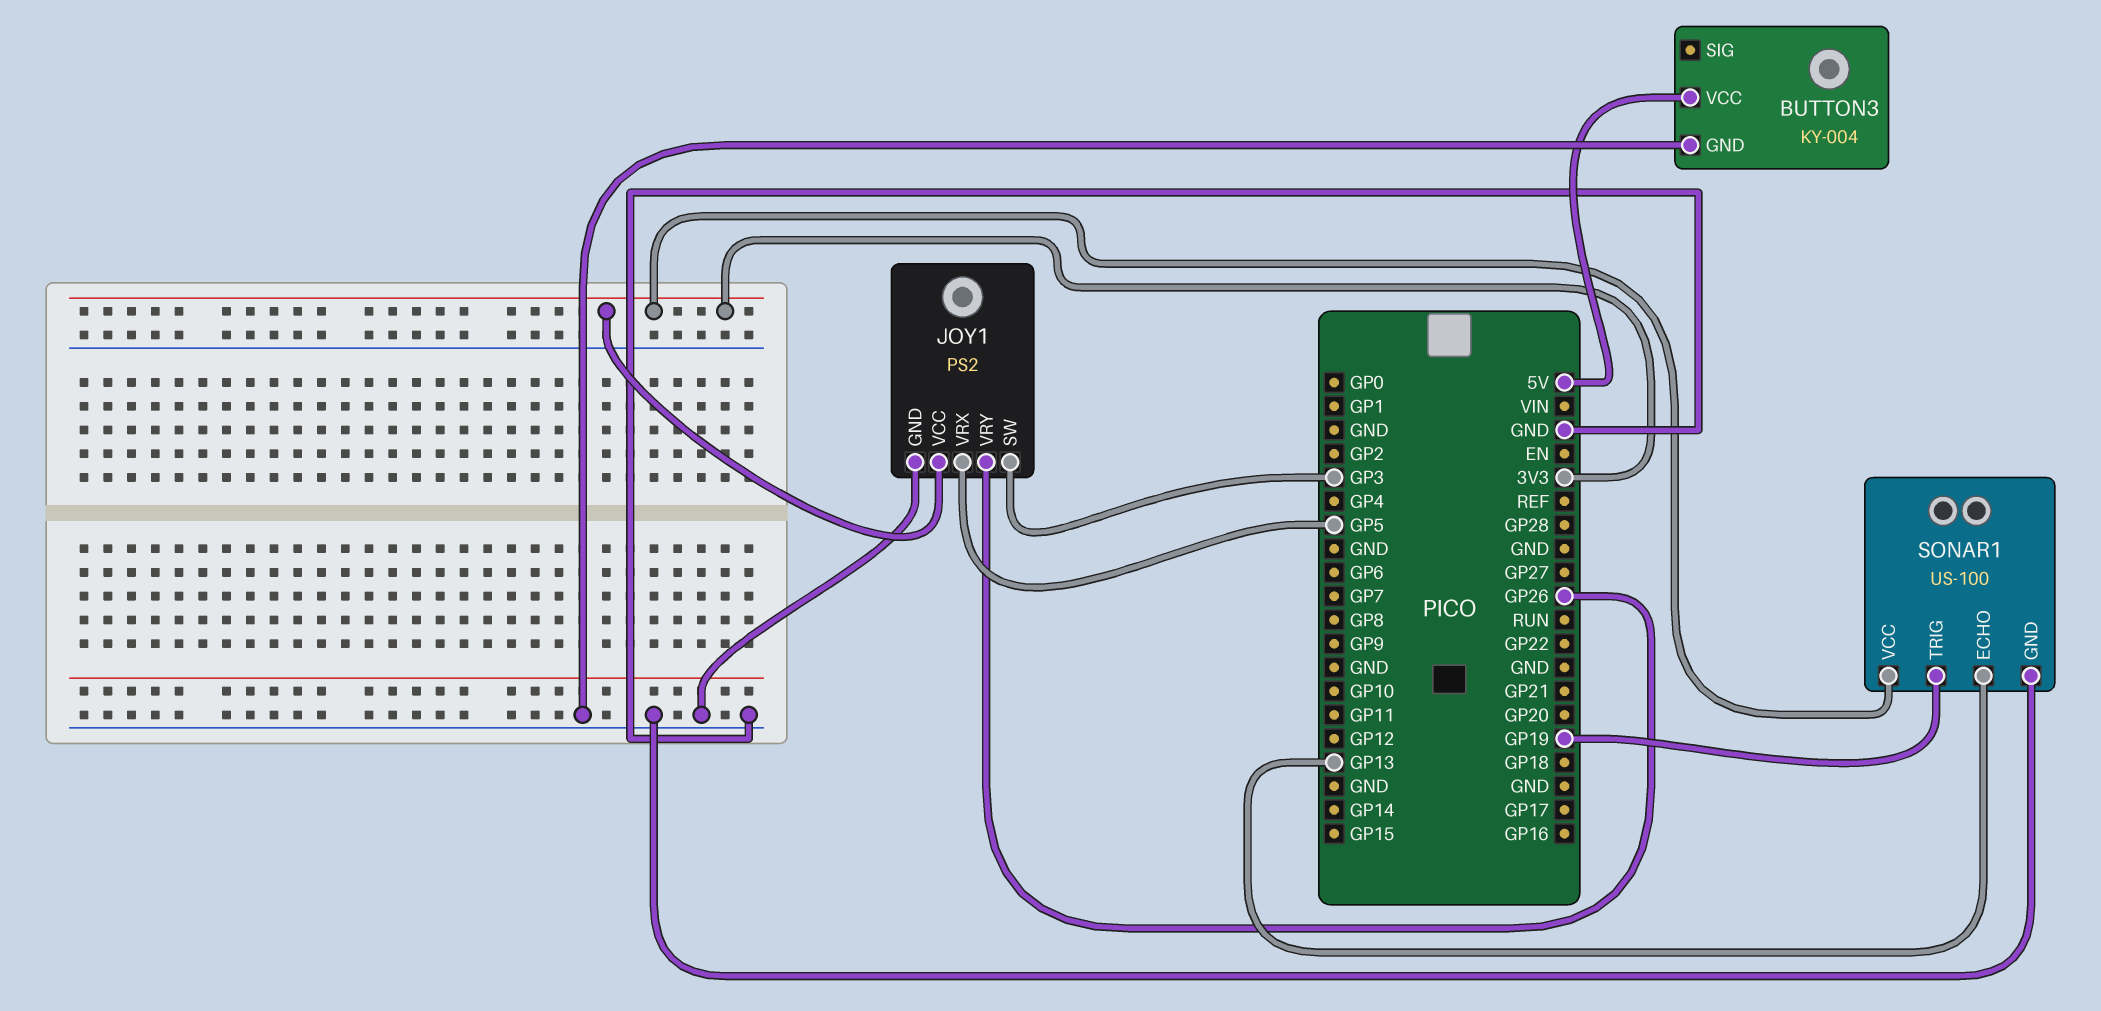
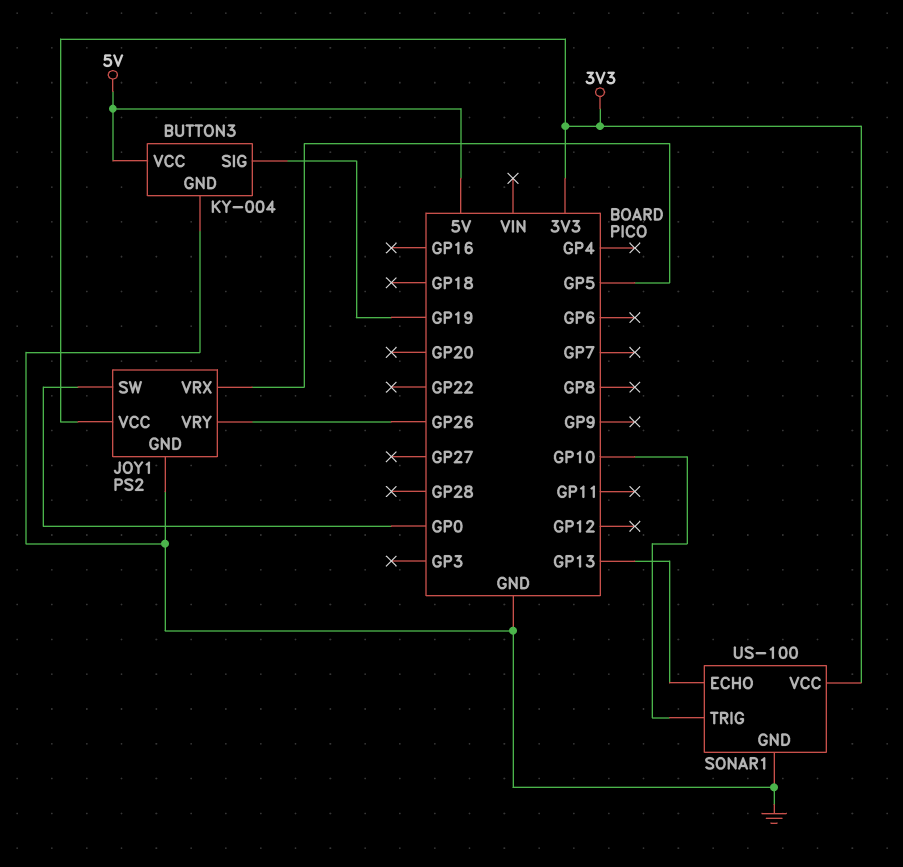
BUTTON3 pin SIG: none -> GP19
JOY1 pin SW: GP3 -> GP0
SONAR1 pin TRIG: GP19 -> GP10

